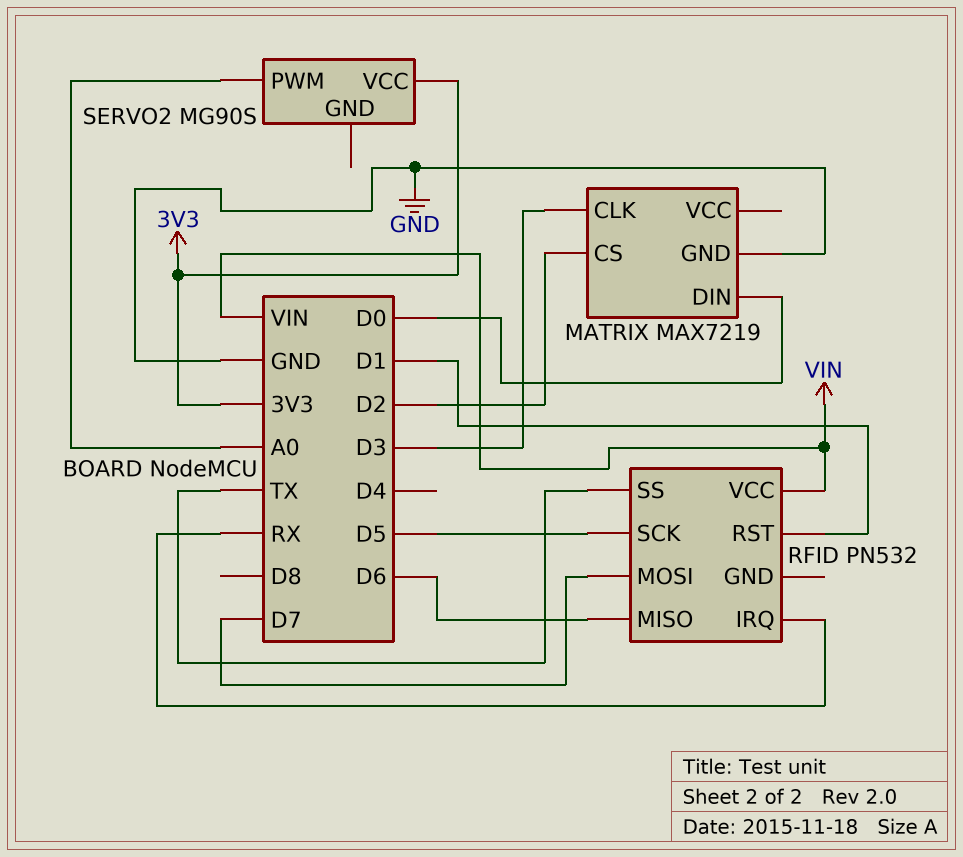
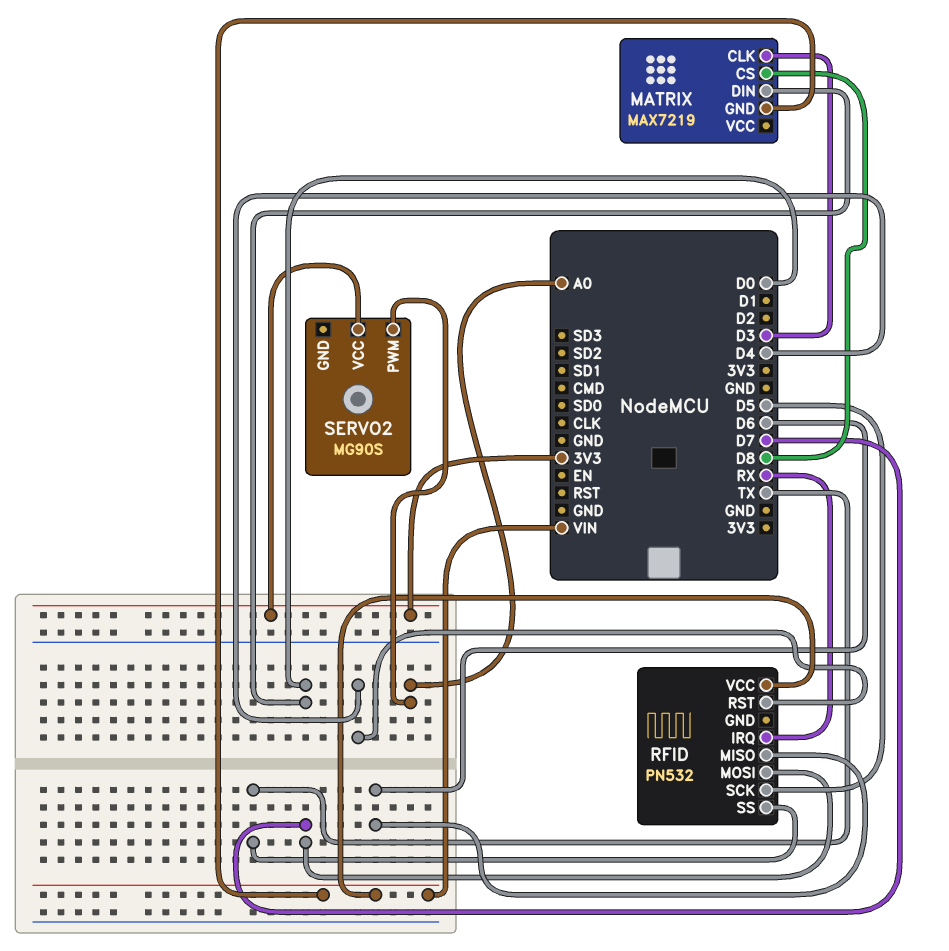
MATRIX pin CS: D2 -> D8
MATRIX pin GND: GND -> VIN
RFID pin RST: D1 -> D4

